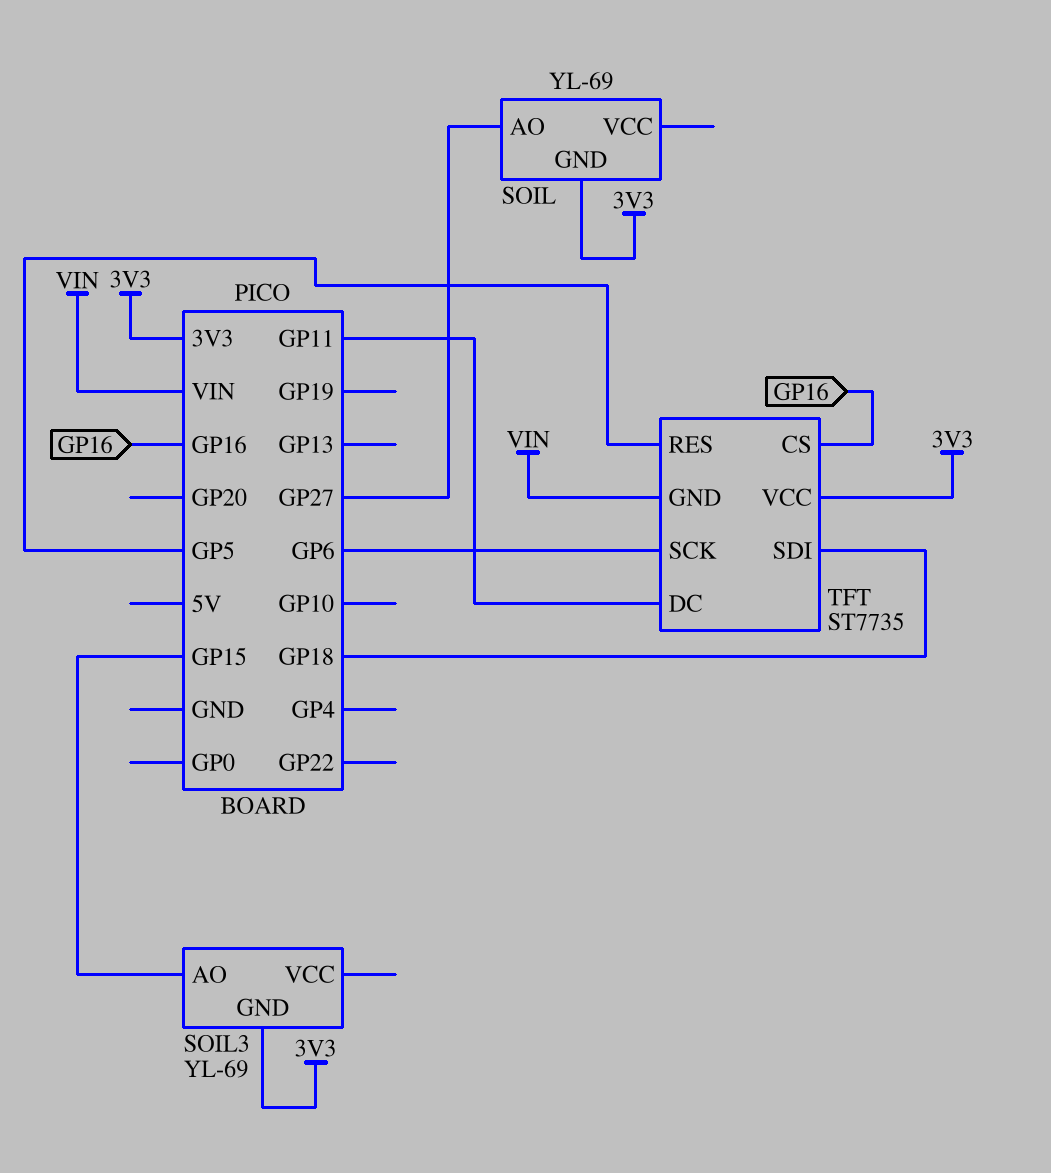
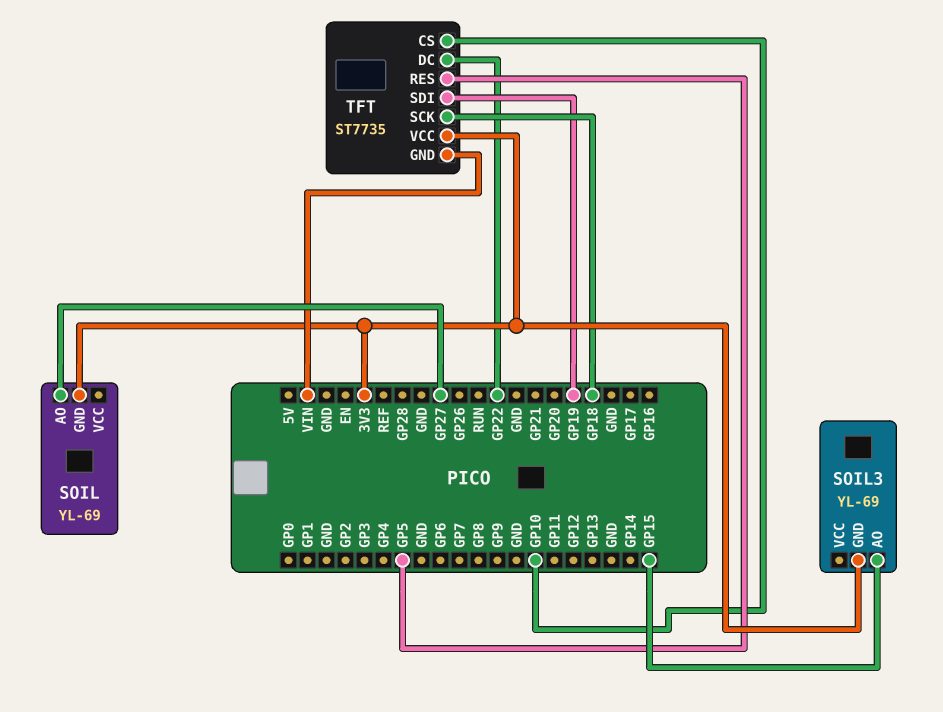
TFT pin CS: GP16 -> GP10
TFT pin DC: GP11 -> GP22
TFT pin SCK: GP6 -> GP18
TFT pin SDI: GP18 -> GP19

